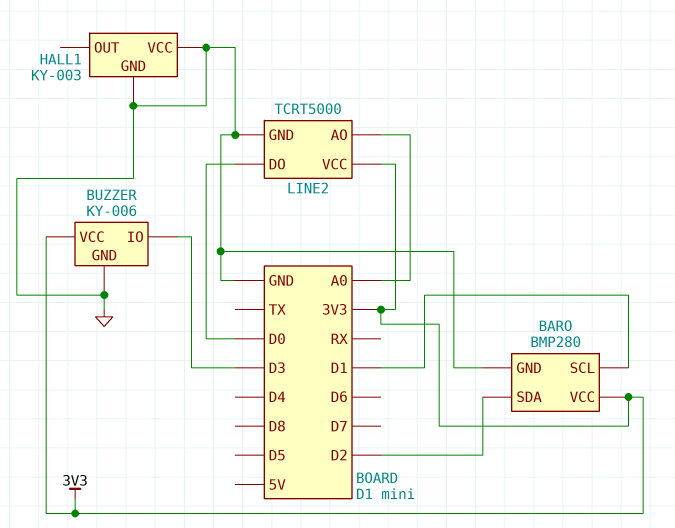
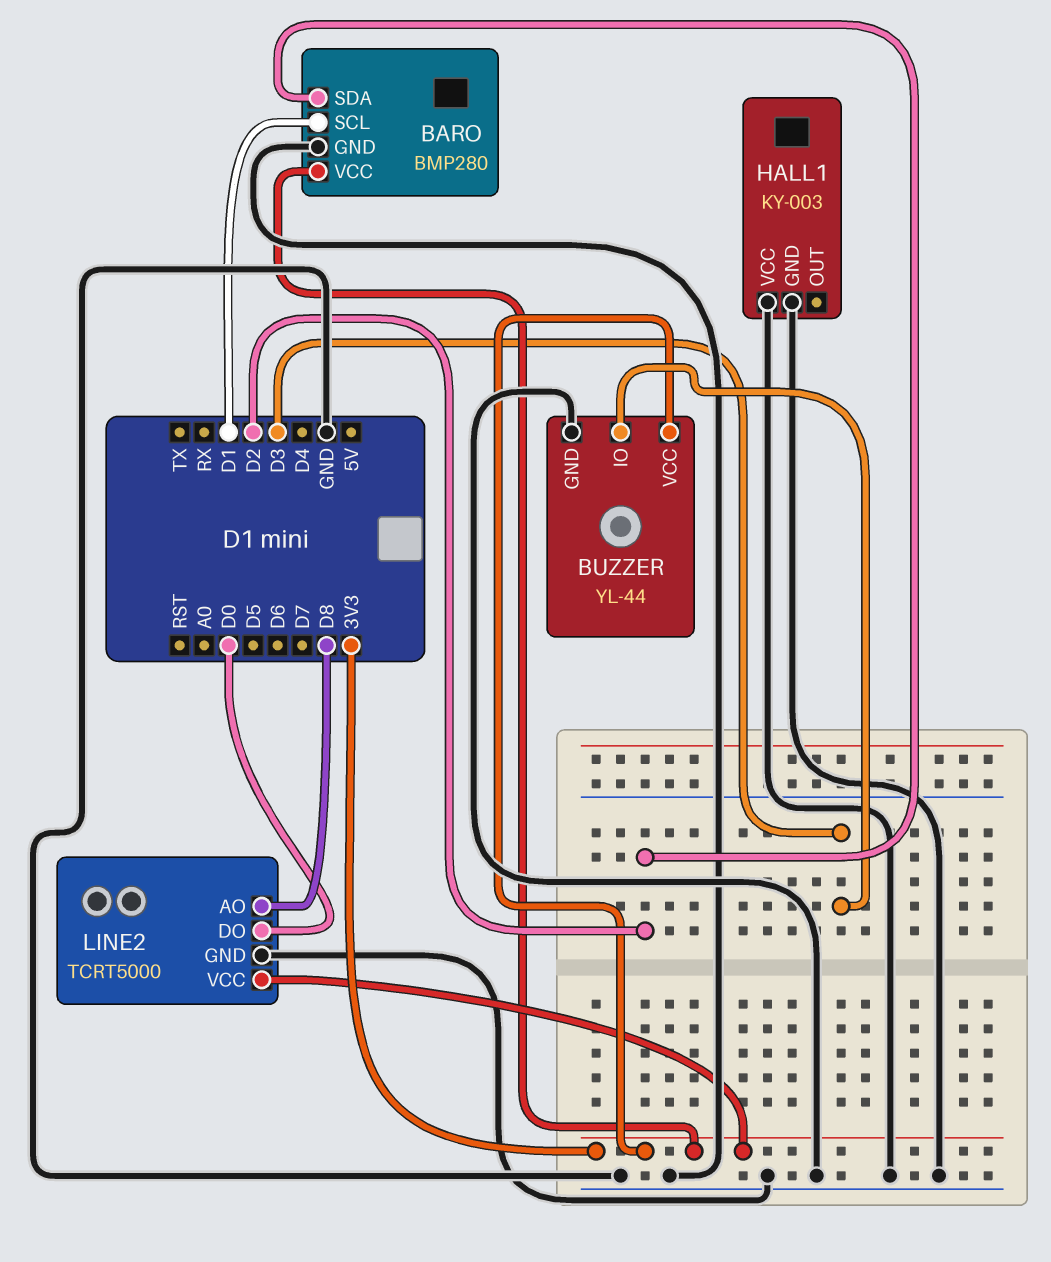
BUZZER: KY-006 -> YL-44
LINE2 pin AO: A0 -> D8

